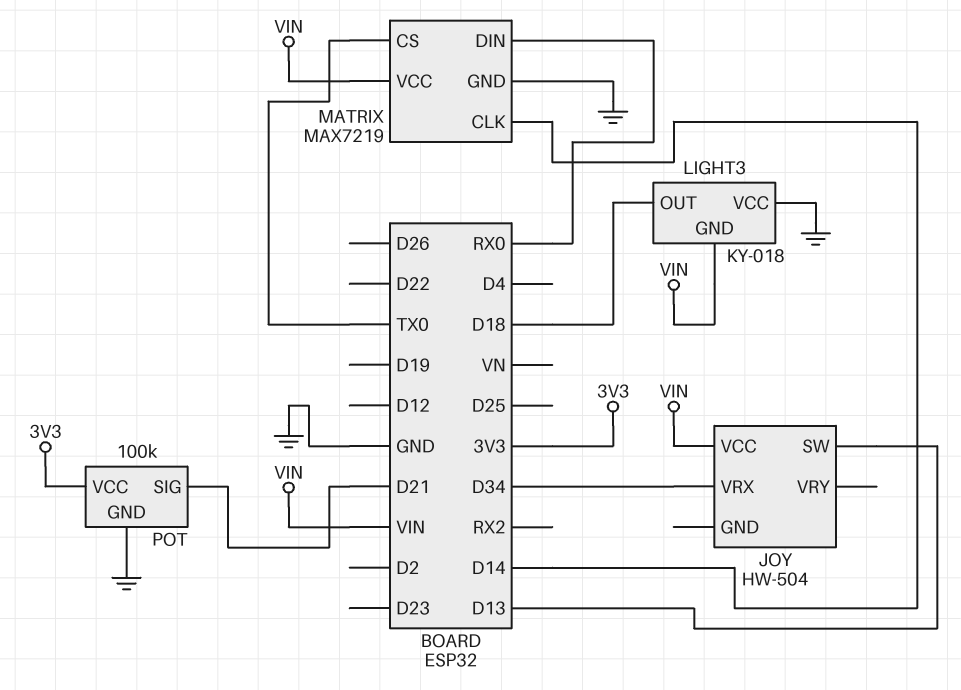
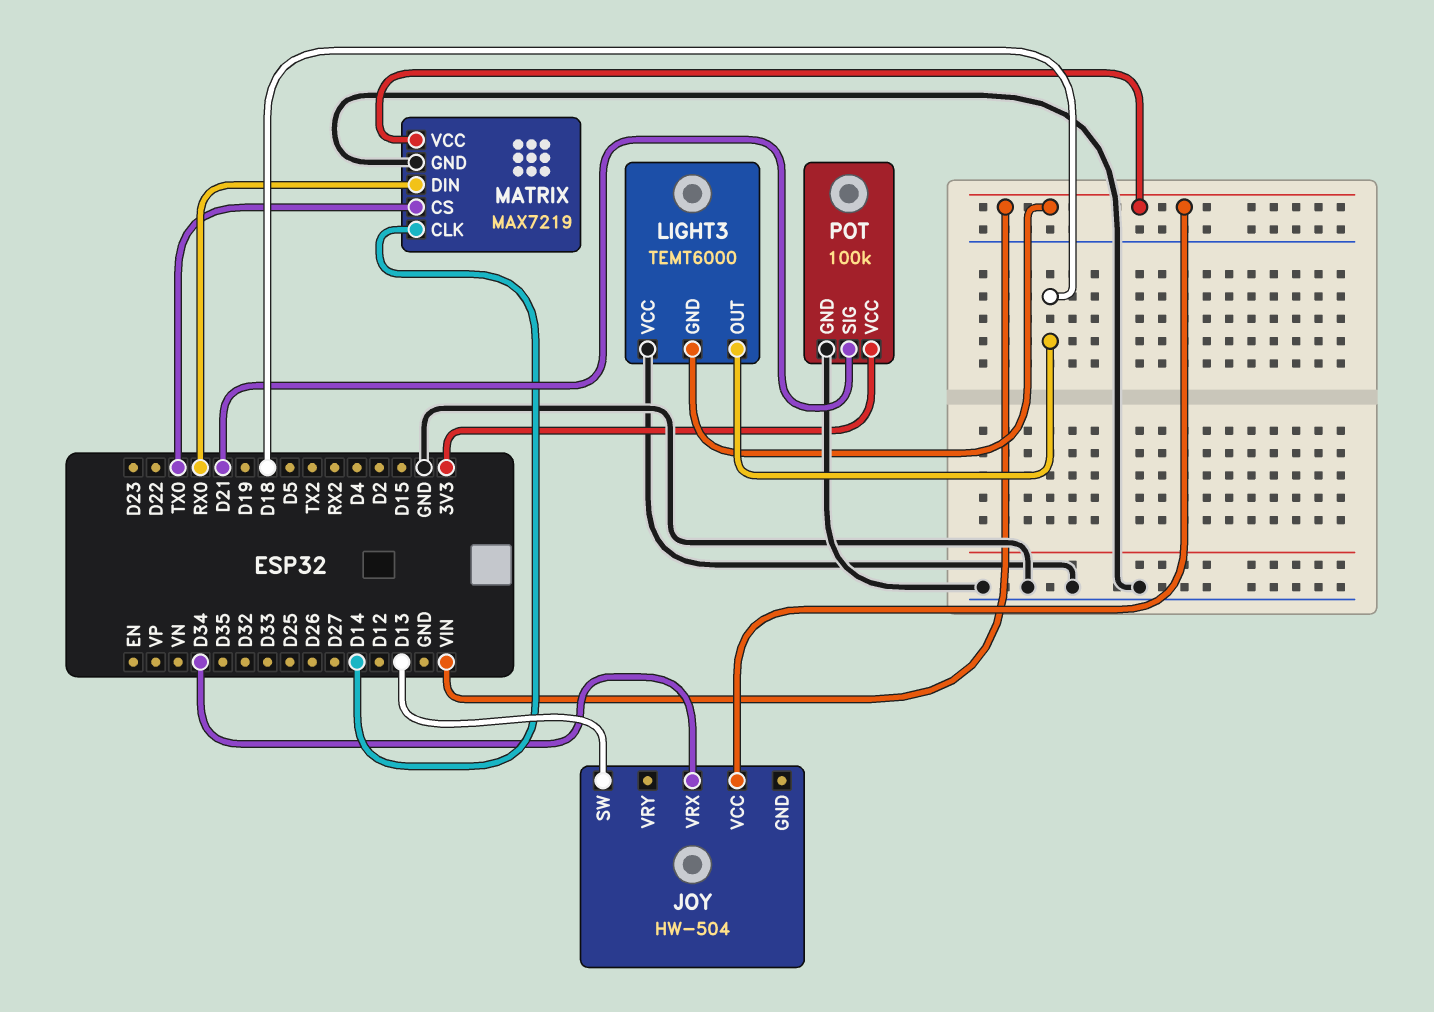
LIGHT3: KY-018 -> TEMT6000

